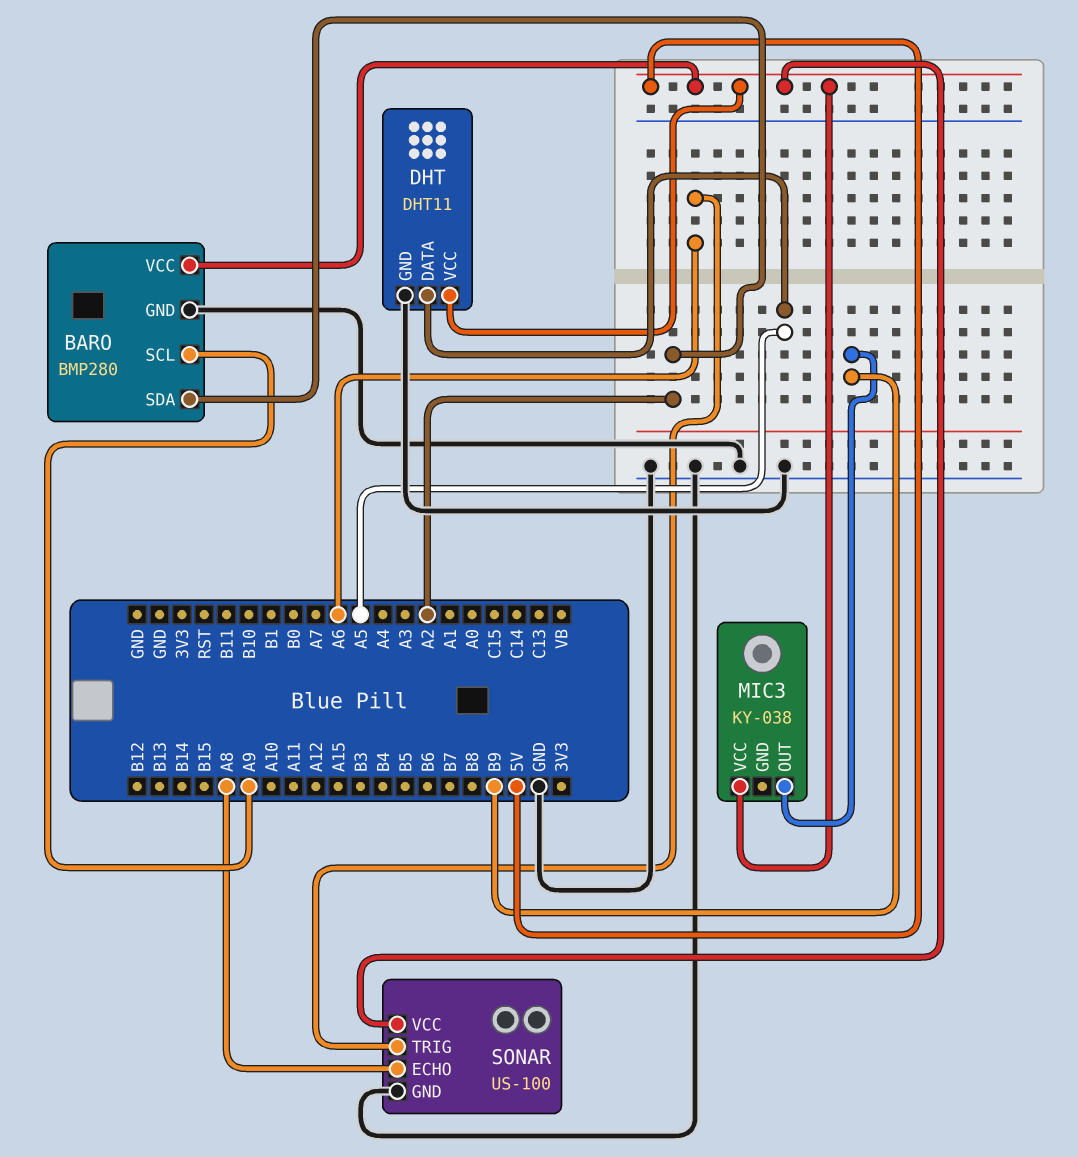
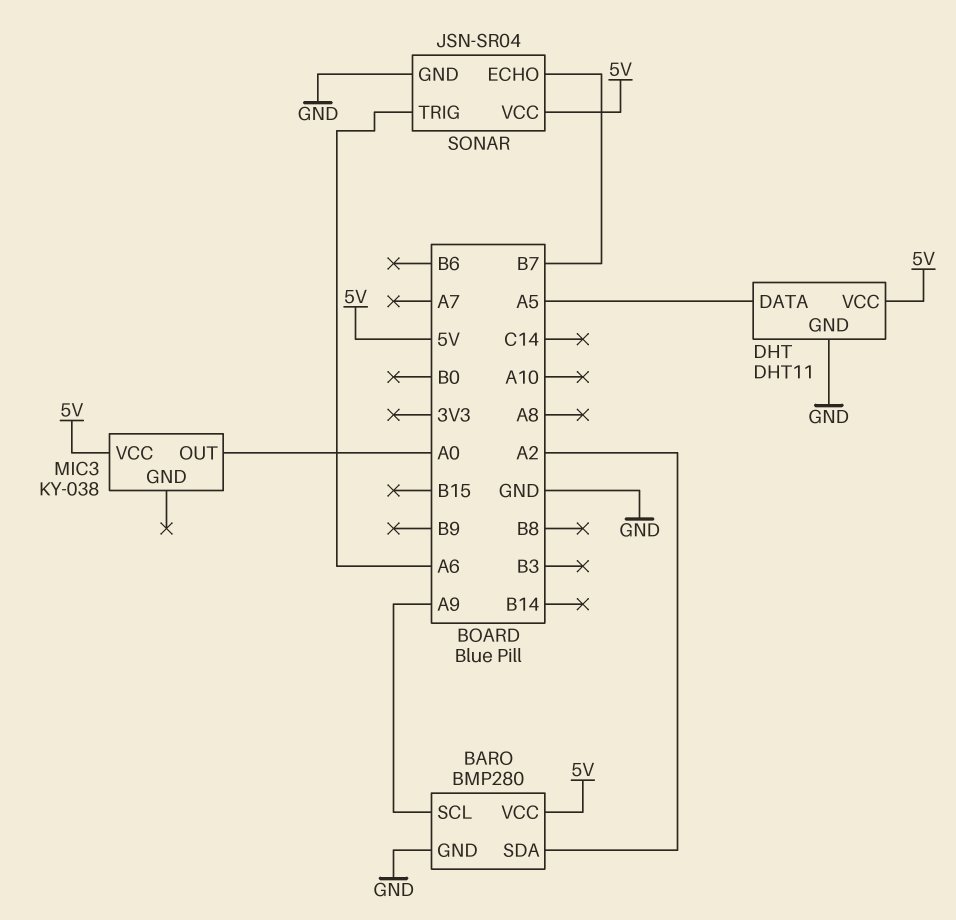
MIC3 pin OUT: B9 -> A0
SONAR: US-100 -> JSN-SR04
SONAR pin ECHO: A8 -> B7

